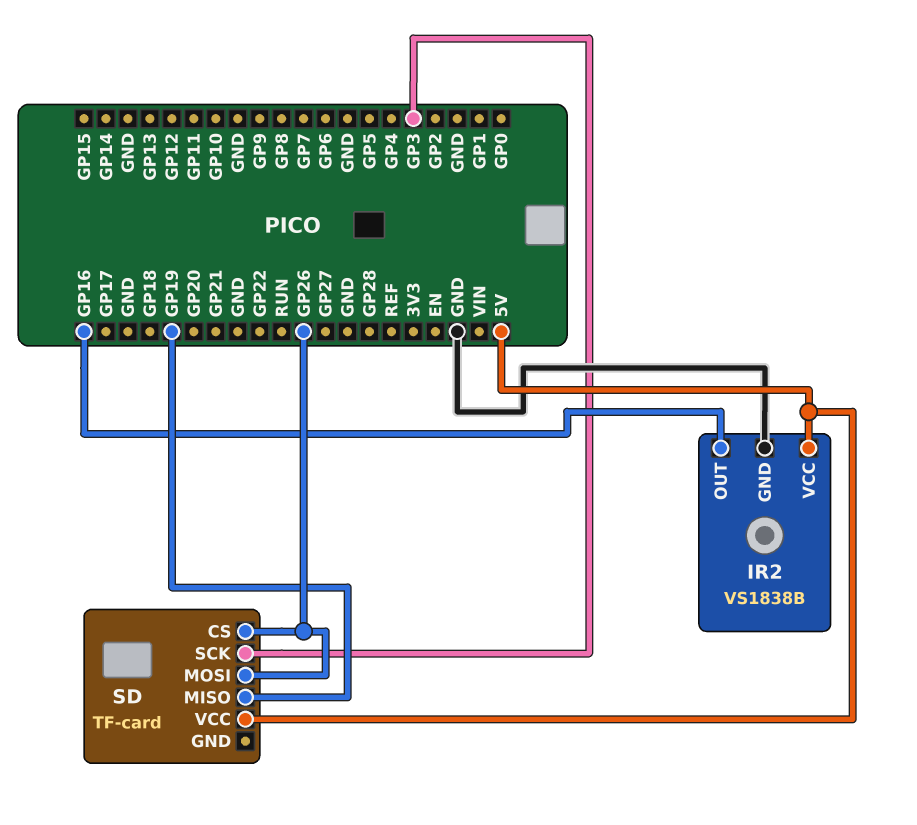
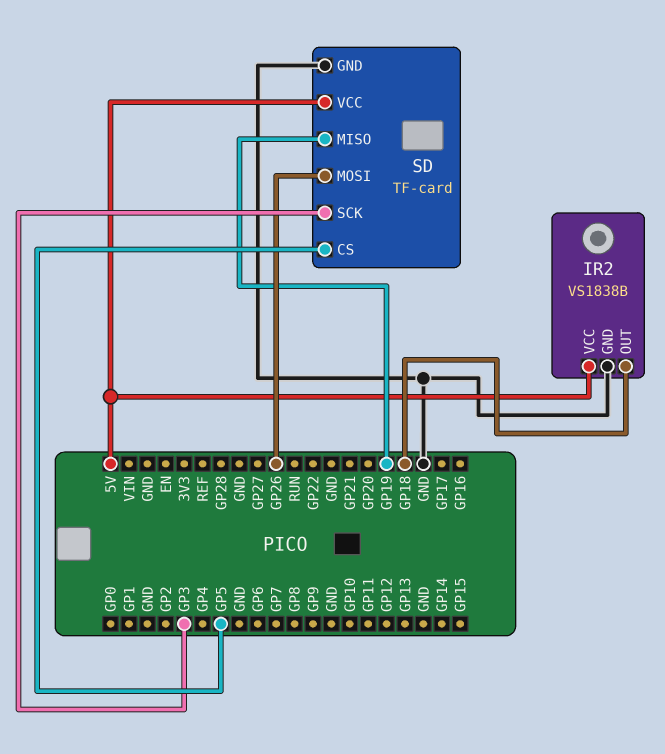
IR2 pin OUT: GP16 -> GP18
SD pin CS: GP26 -> GP5
SD pin GND: none -> GND

